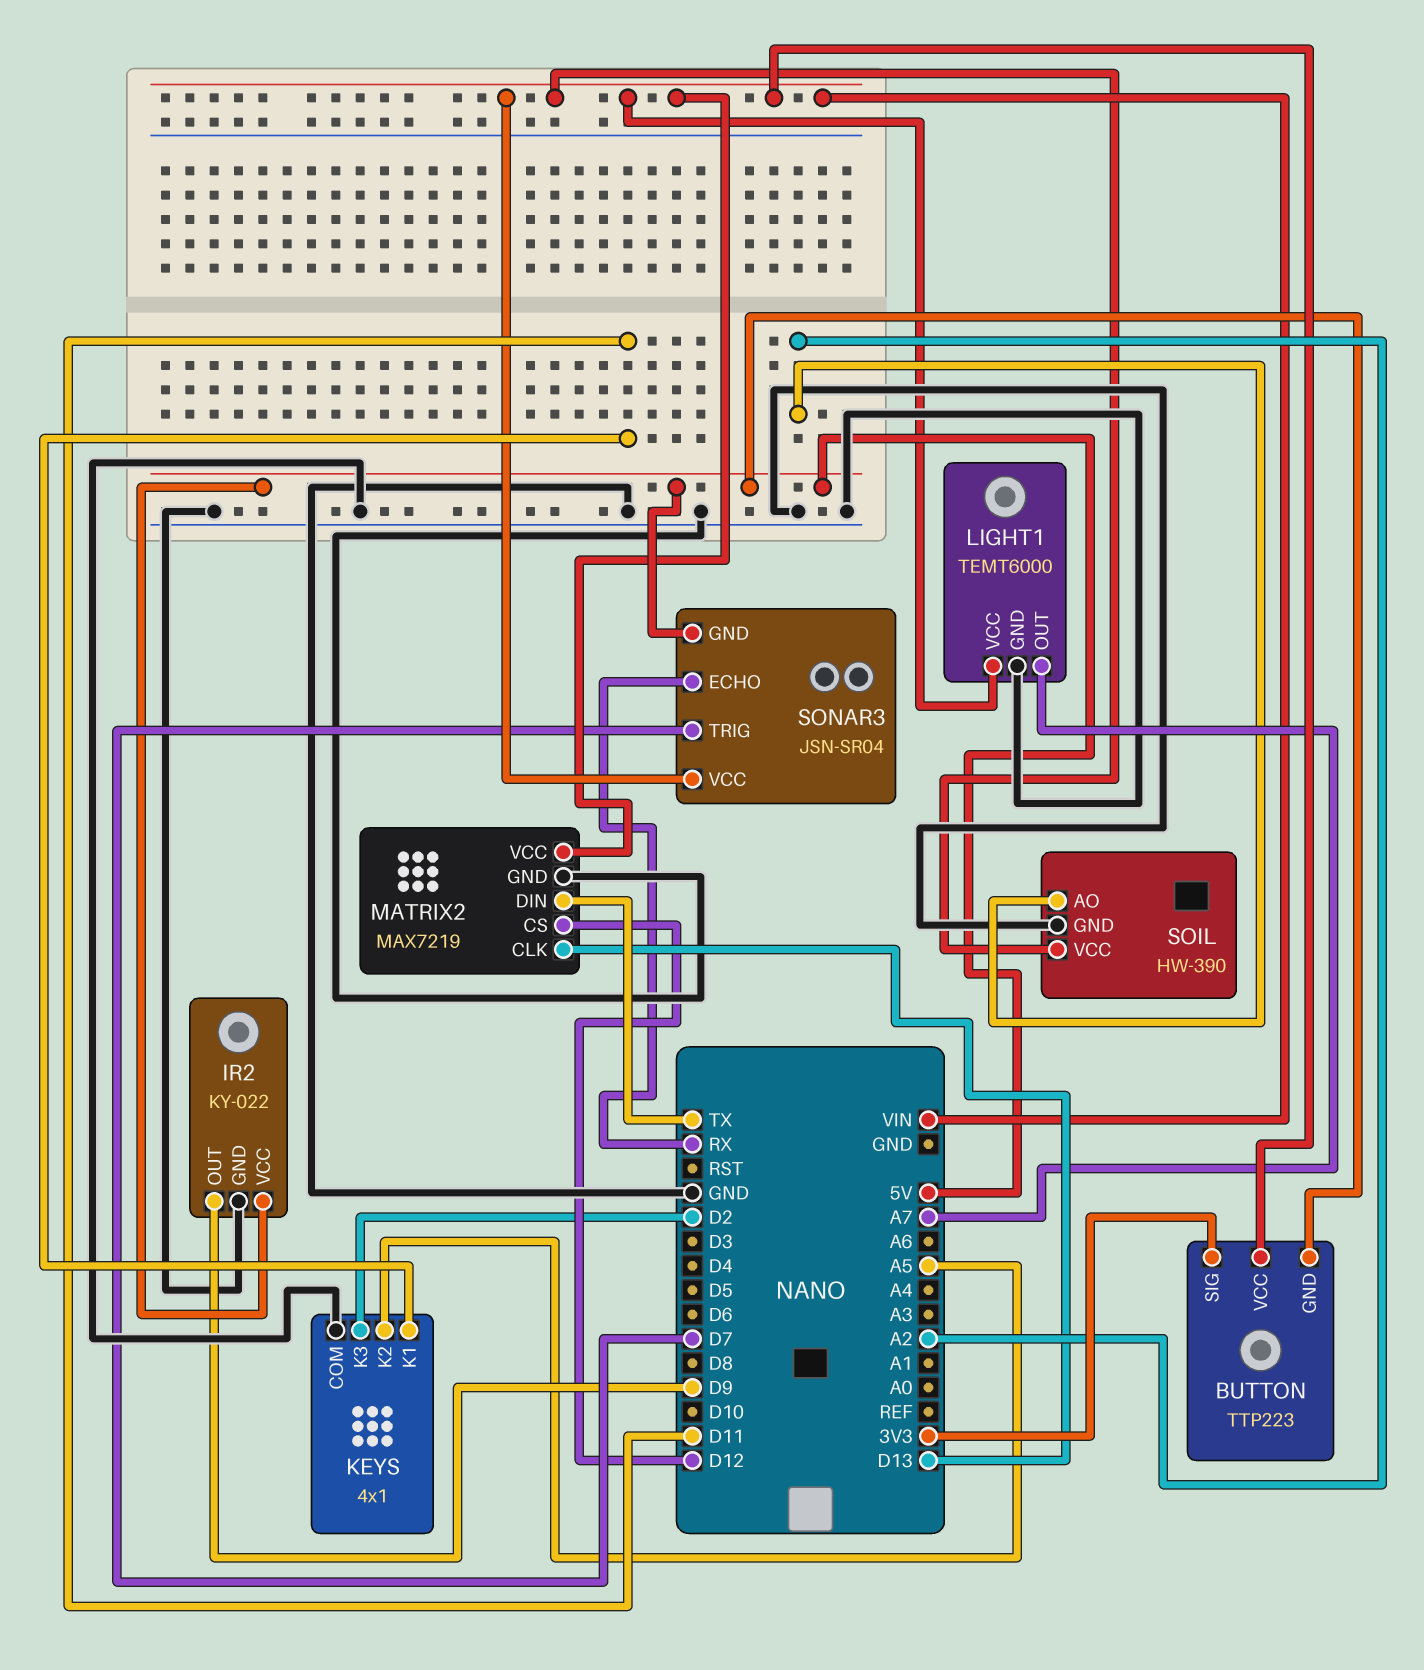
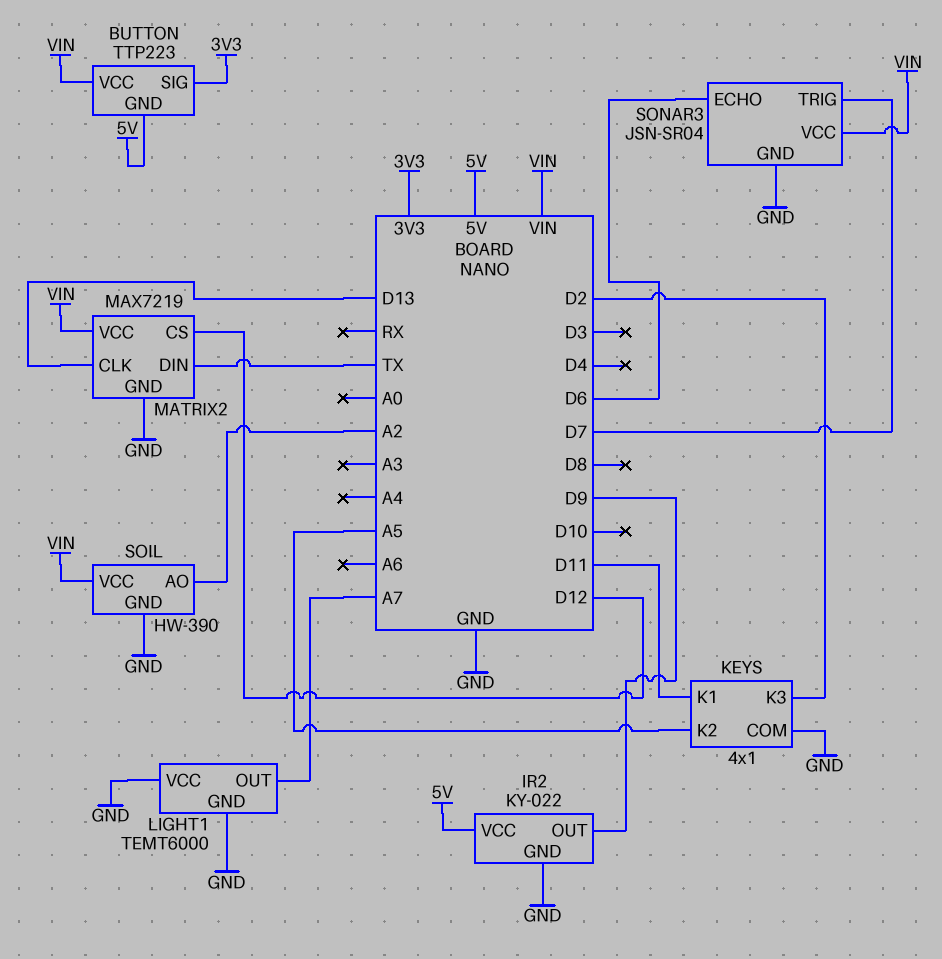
LIGHT1 pin VCC: VIN -> GND
SONAR3 pin ECHO: RX -> D6
SONAR3 pin GND: 5V -> GND

